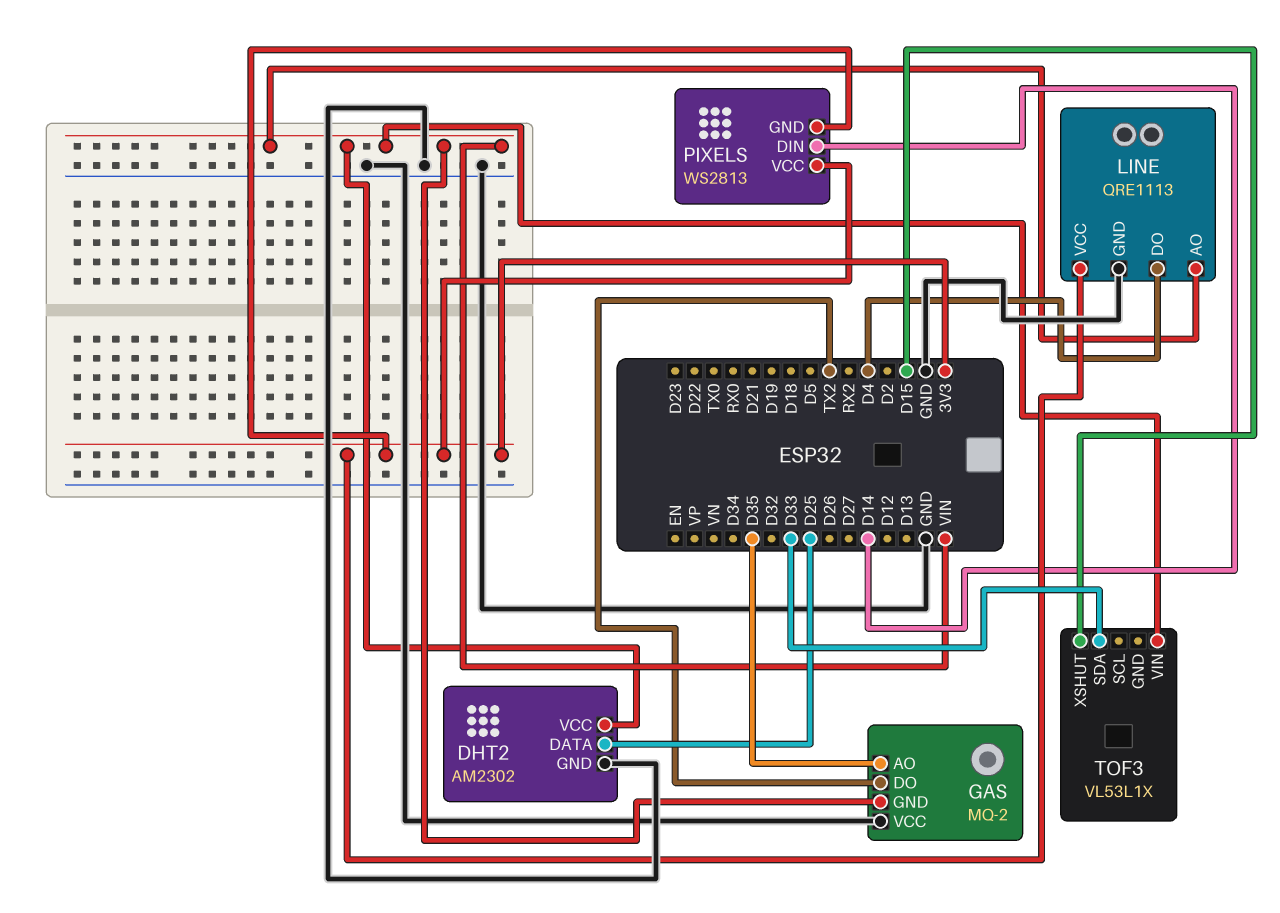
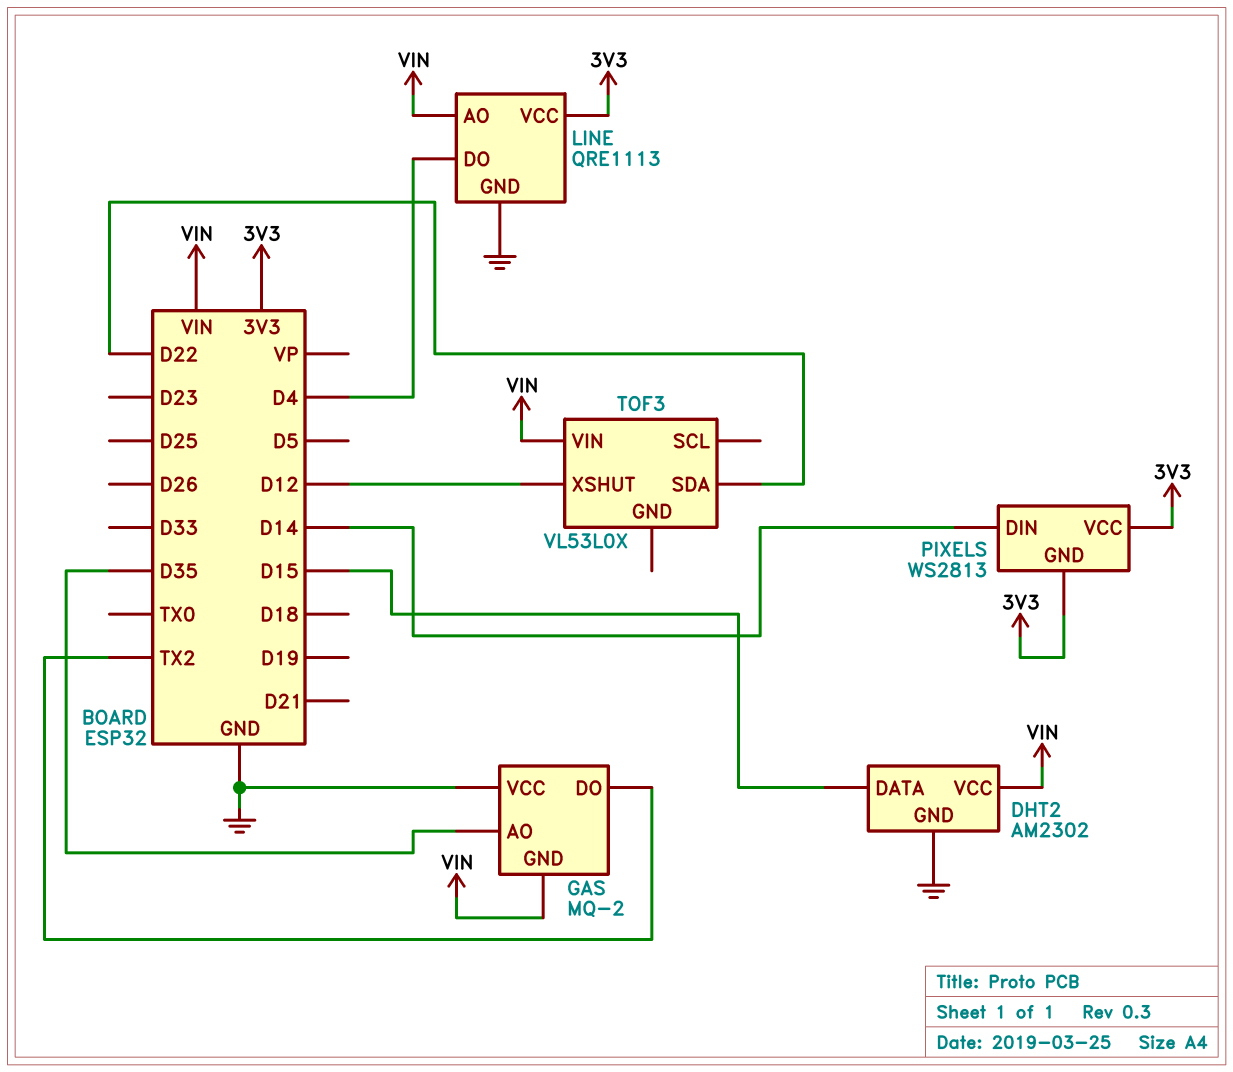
DHT2 pin DATA: D25 -> D15
TOF3: VL53L1X -> VL53L0X
TOF3 pin SDA: D33 -> D22
TOF3 pin XSHUT: D15 -> D12

